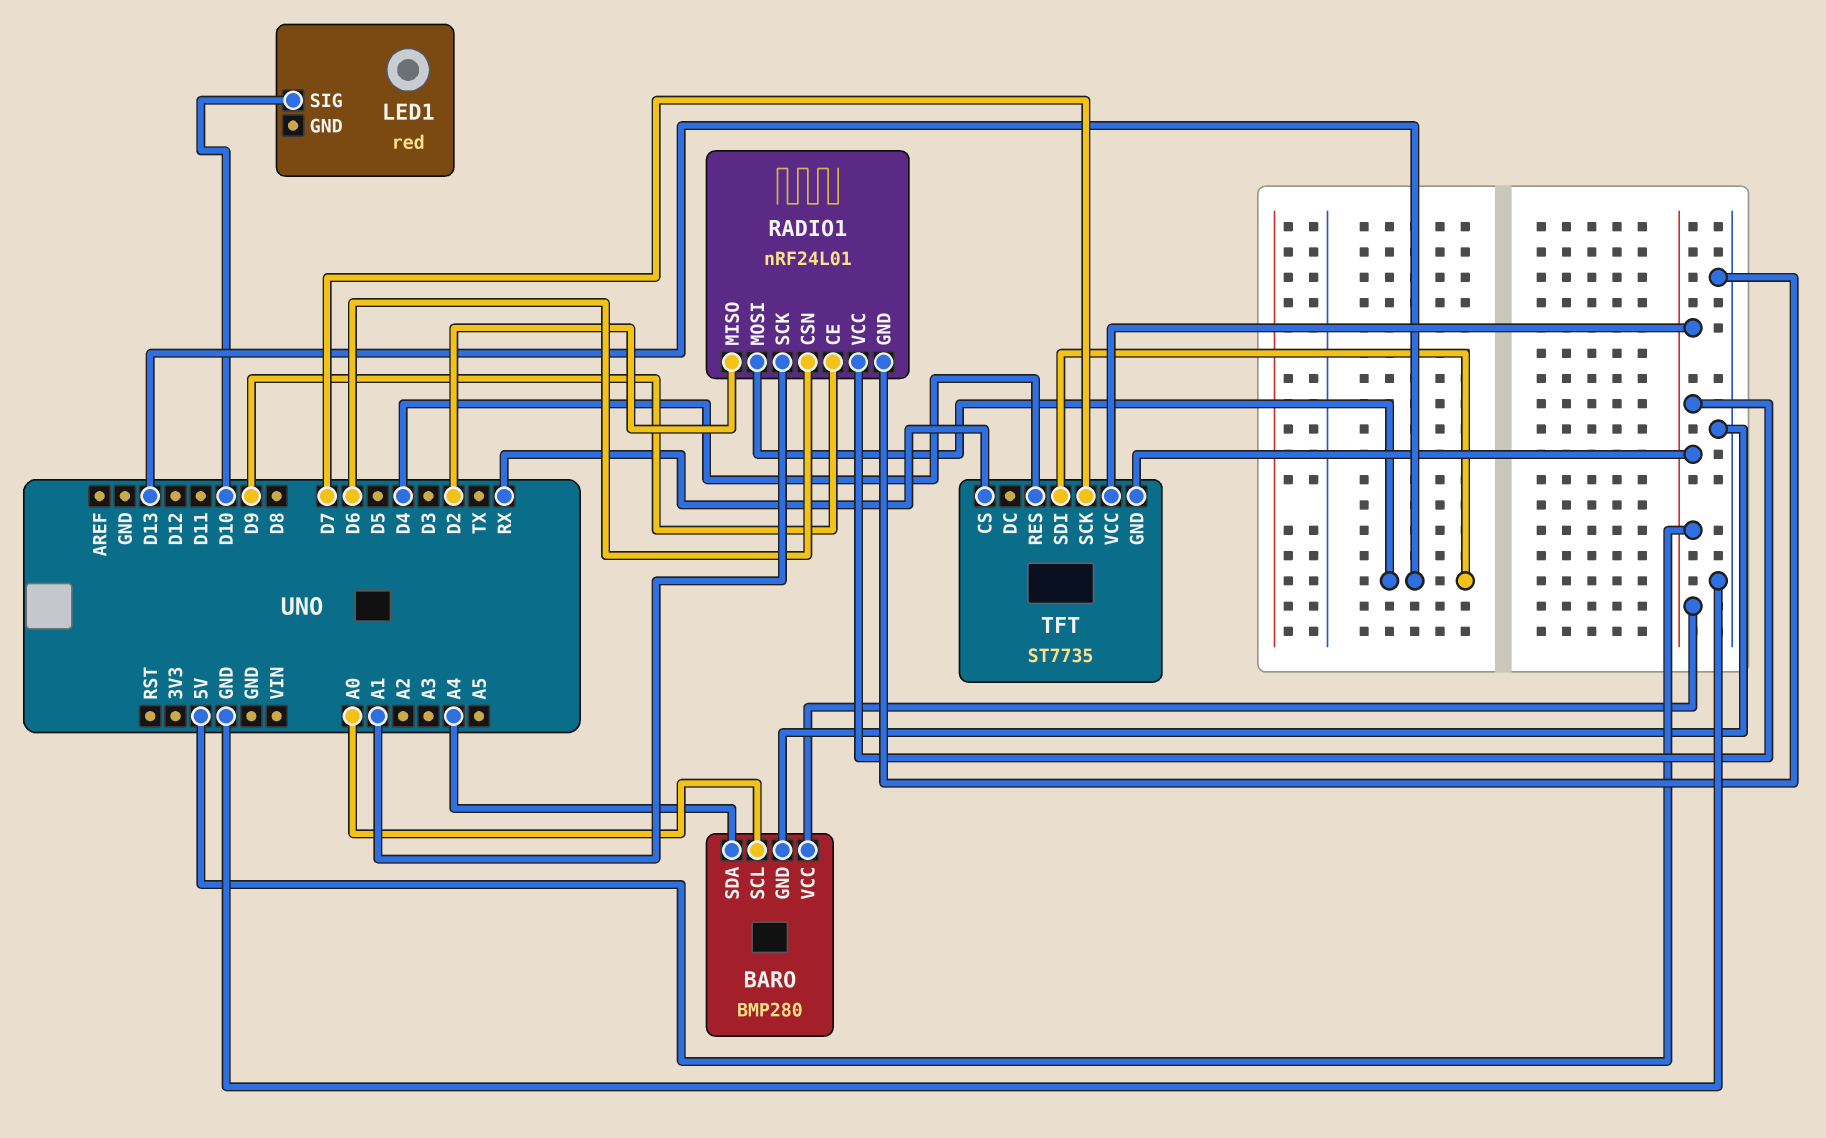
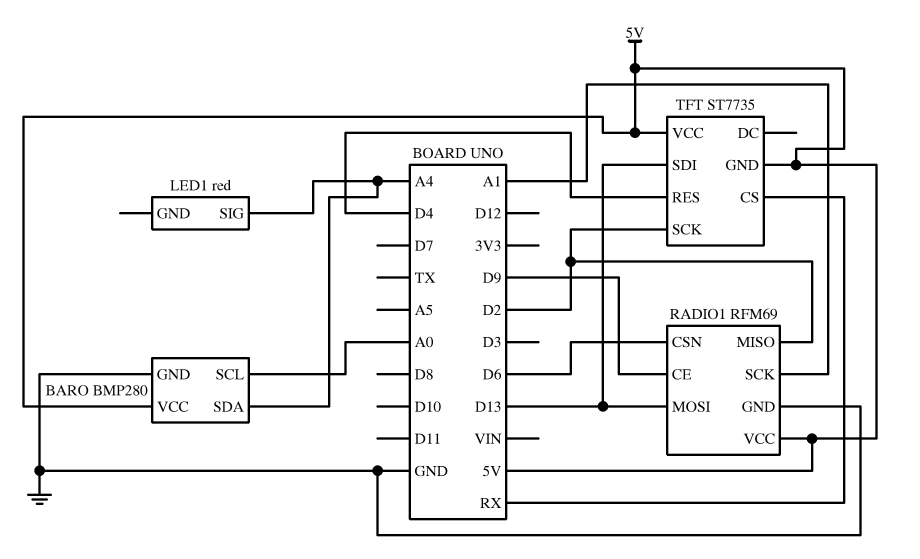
LED1 pin SIG: D10 -> A4
RADIO1: nRF24L01 -> RFM69
TFT pin SCK: D7 -> D2

